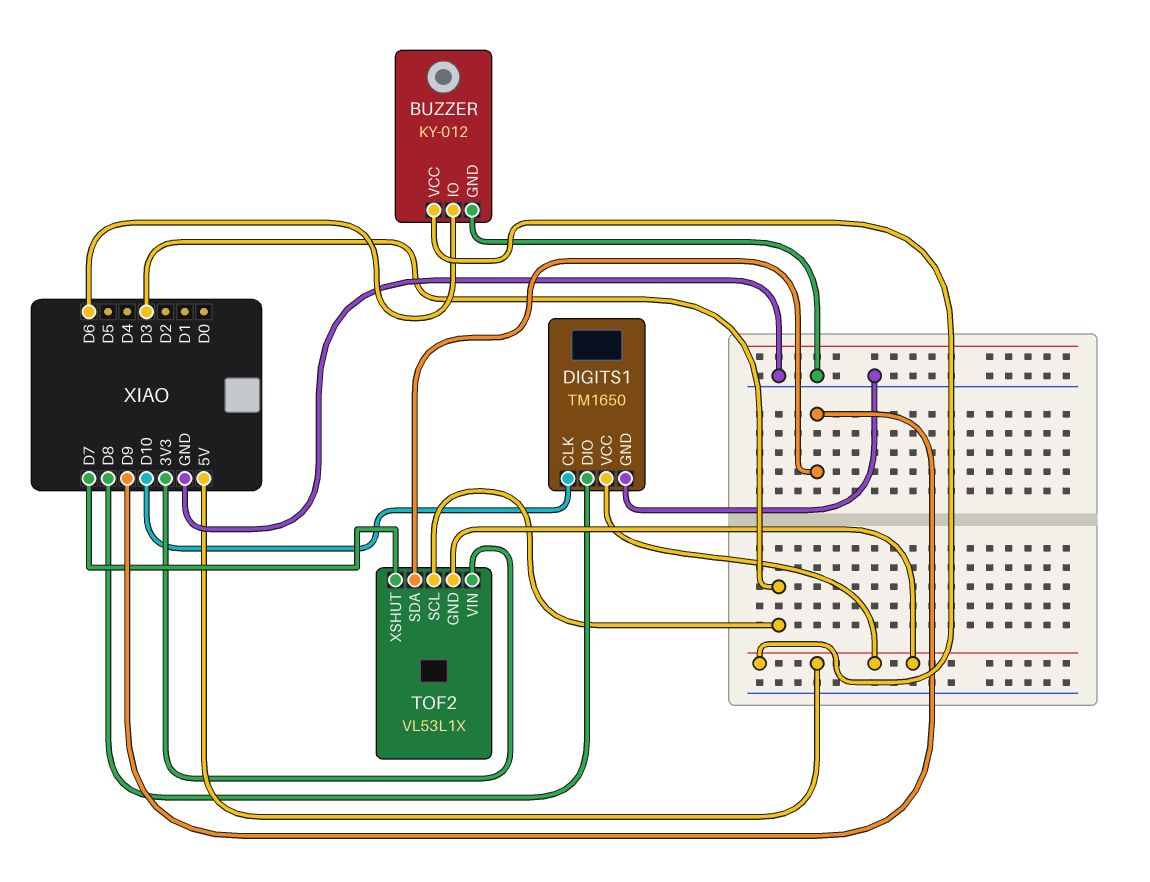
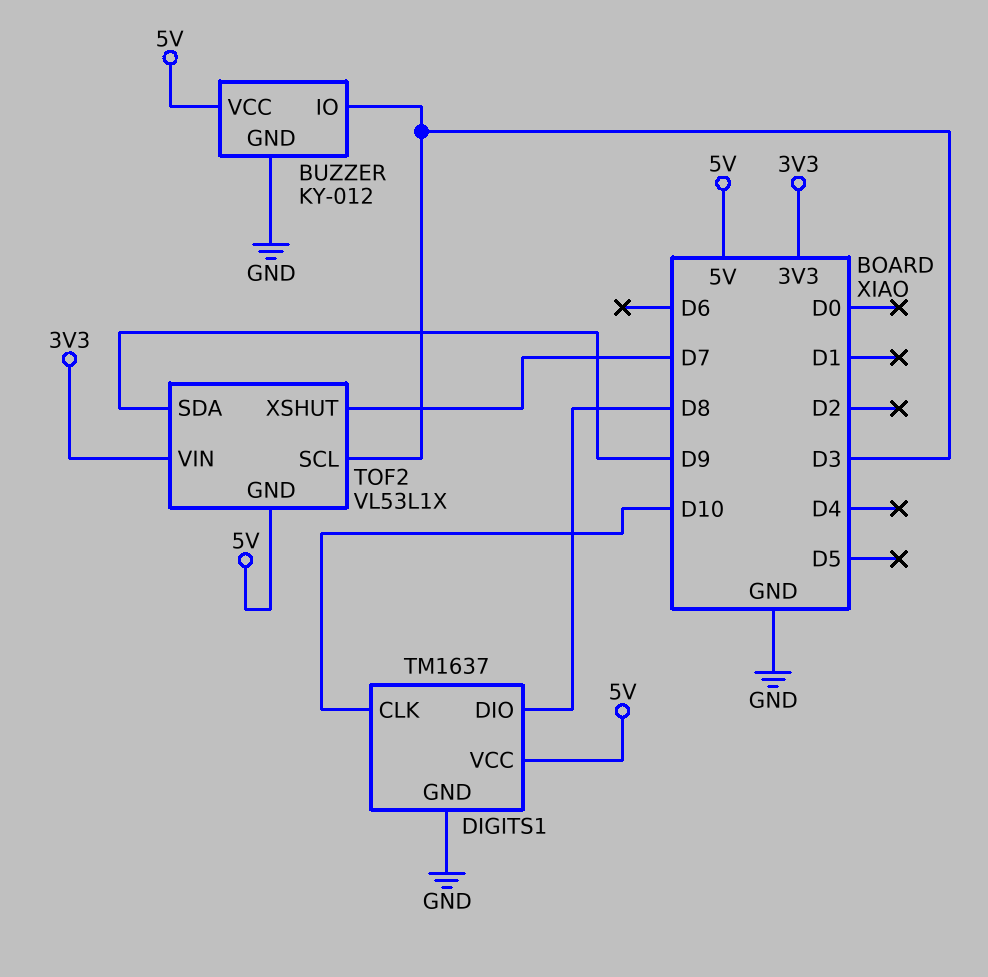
BUZZER pin IO: D6 -> D3
DIGITS1: TM1650 -> TM1637

